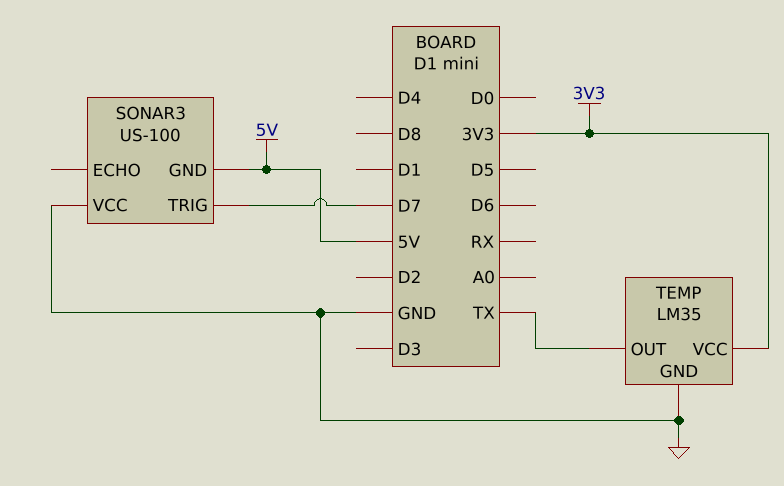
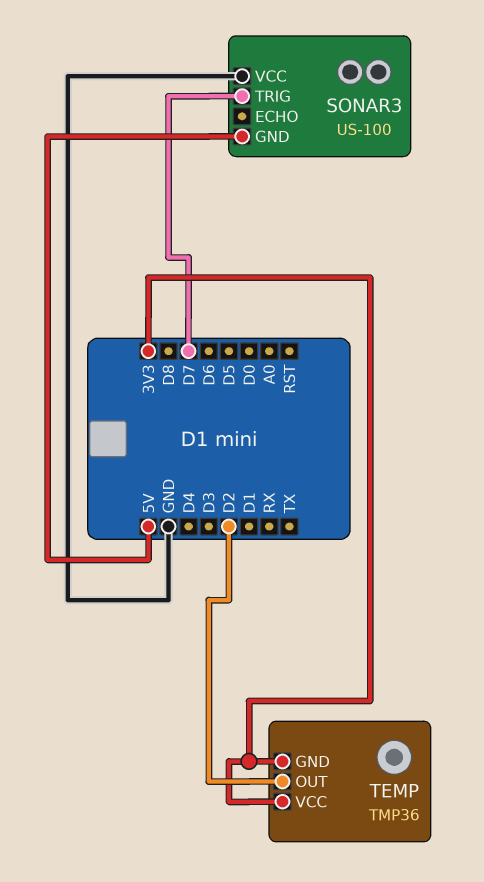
TEMP: LM35 -> TMP36
TEMP pin GND: GND -> 3V3
TEMP pin OUT: TX -> D2

